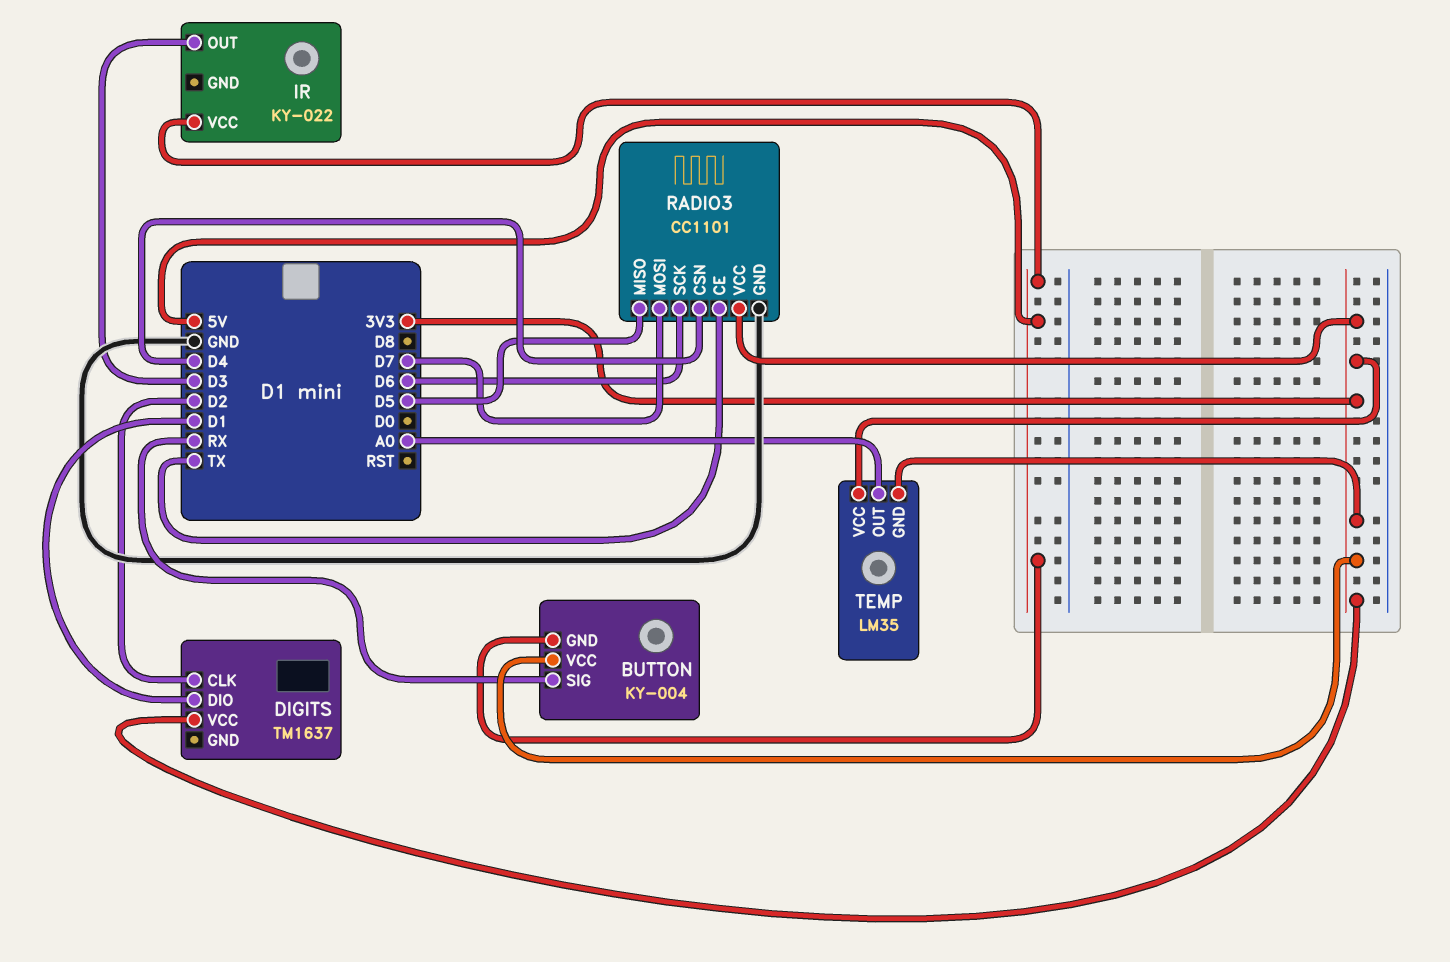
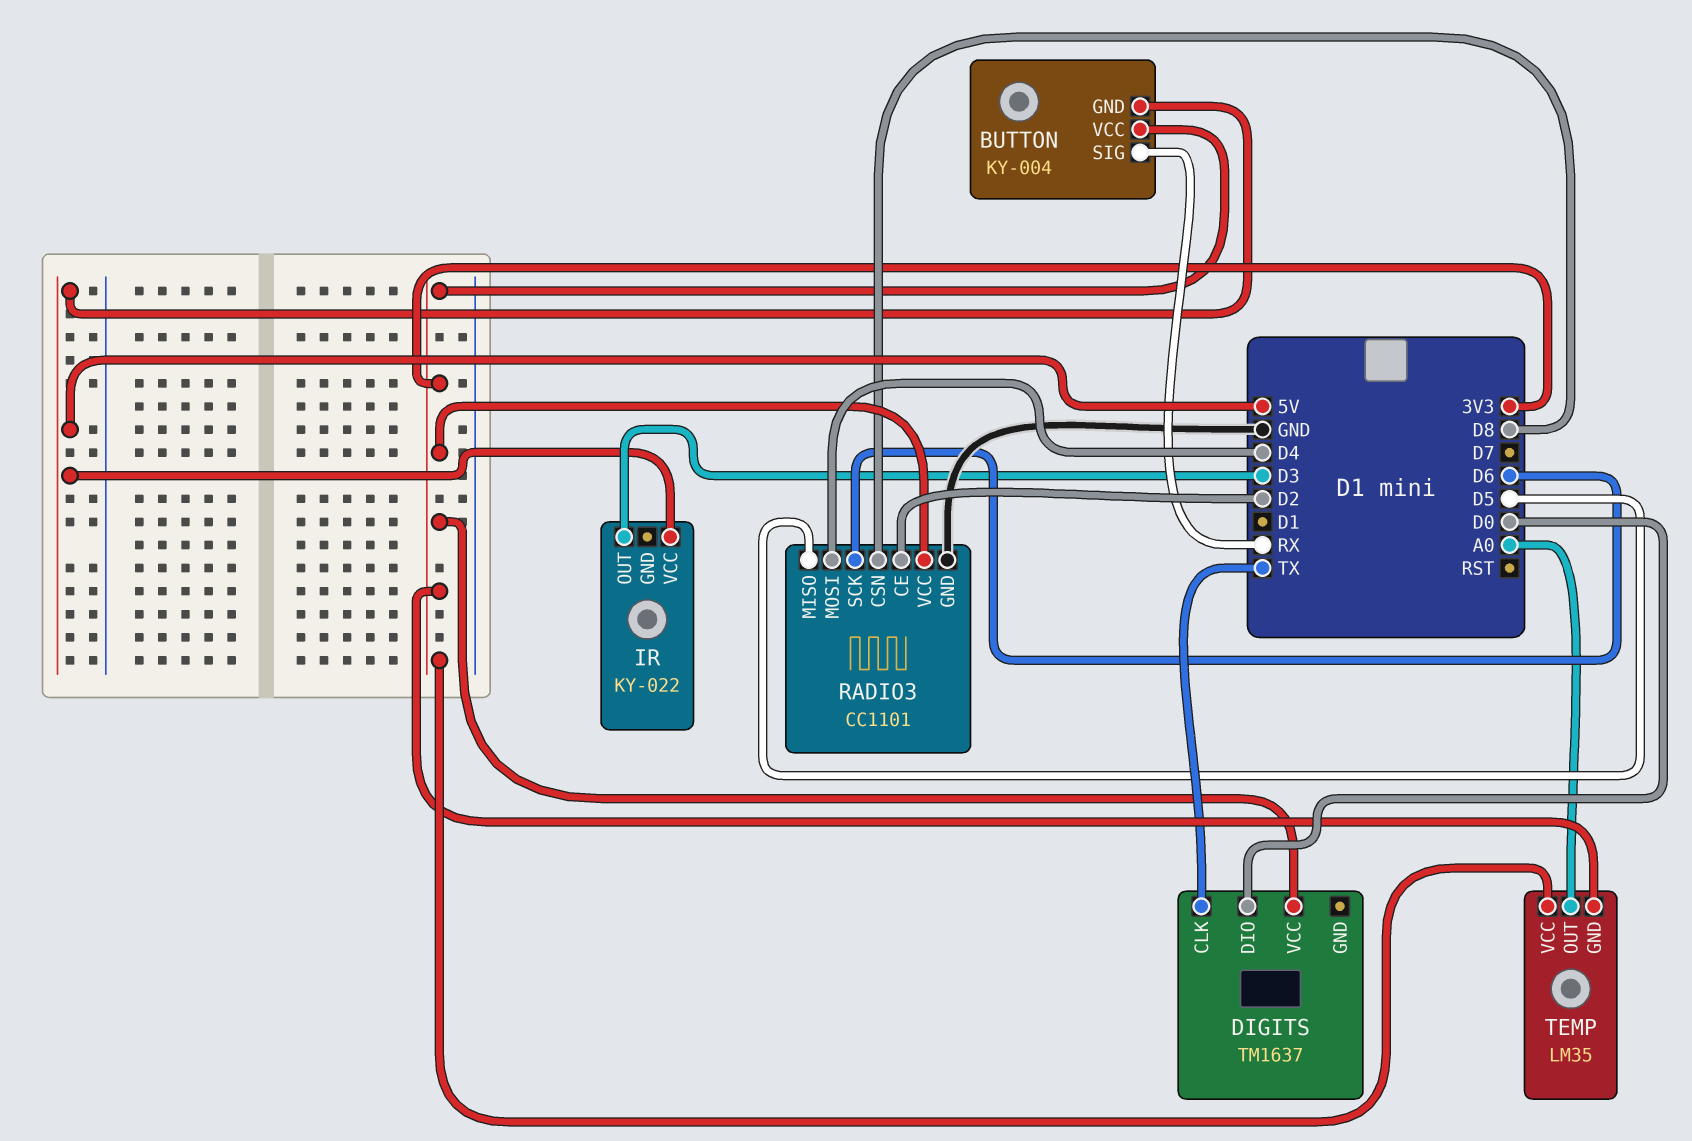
DIGITS pin CLK: D2 -> TX
DIGITS pin DIO: D1 -> D0
RADIO3 pin CE: TX -> D2
RADIO3 pin CSN: D4 -> D8
RADIO3 pin MOSI: D7 -> D4

